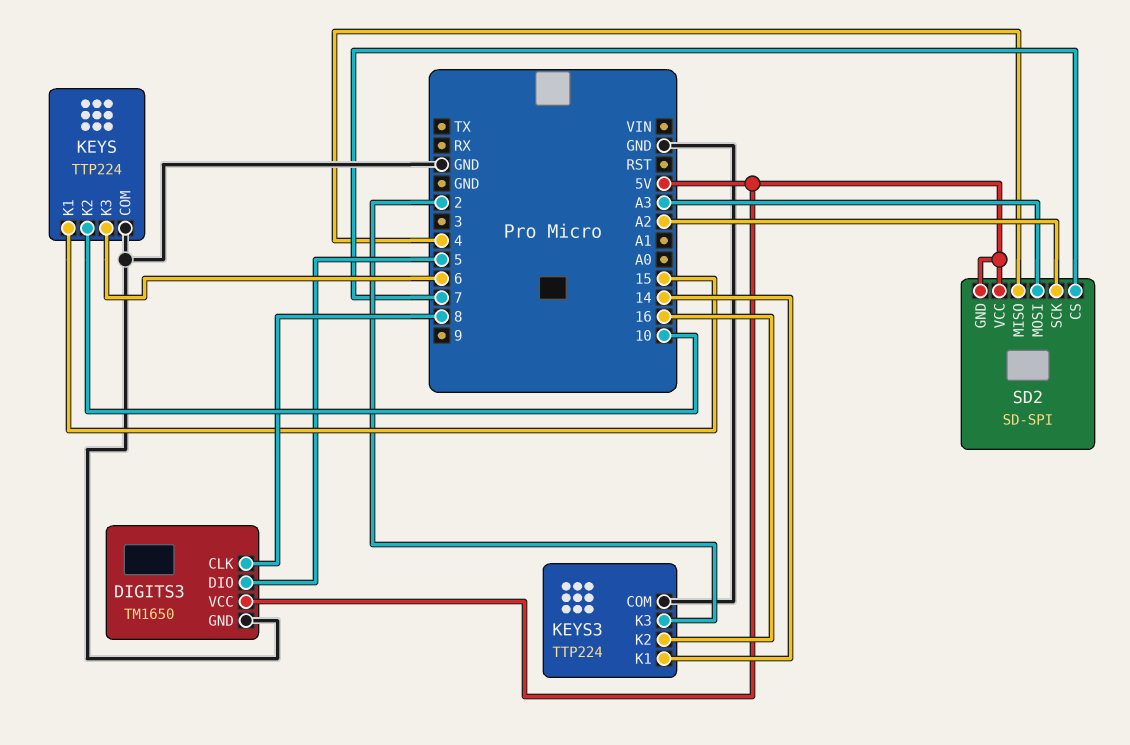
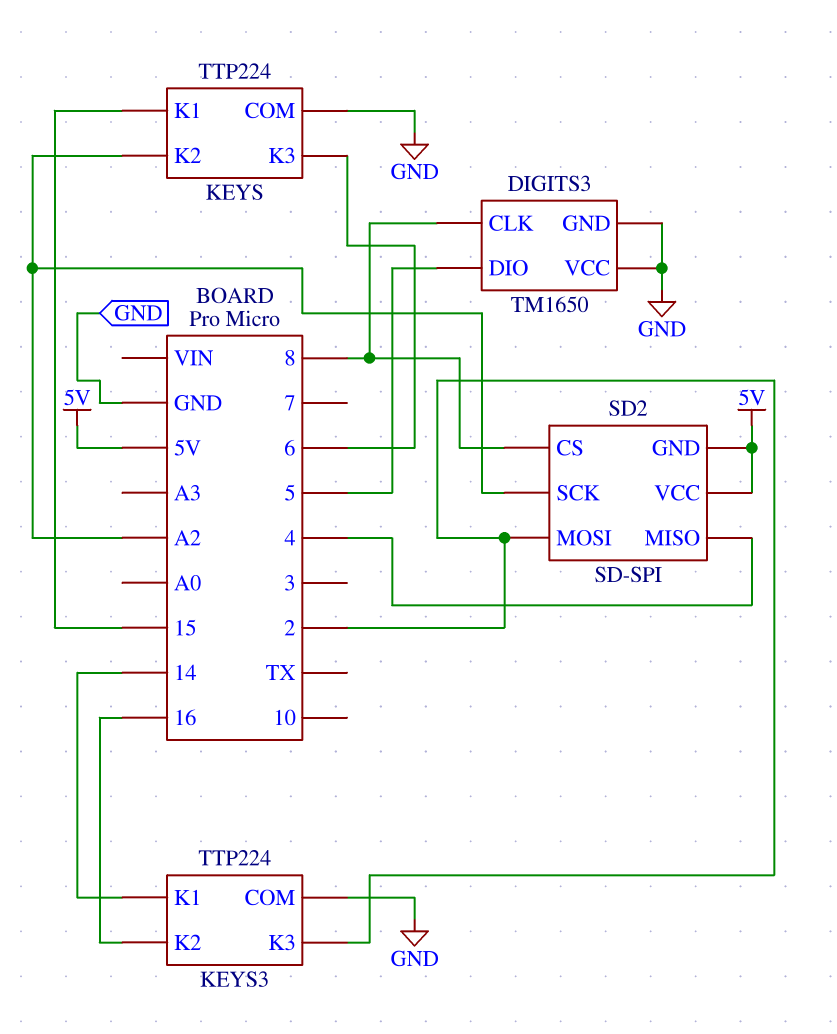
DIGITS3 pin VCC: 5V -> GND
KEYS pin K2: 10 -> A2
SD2 pin CS: 7 -> 8
SD2 pin MOSI: A3 -> 2

